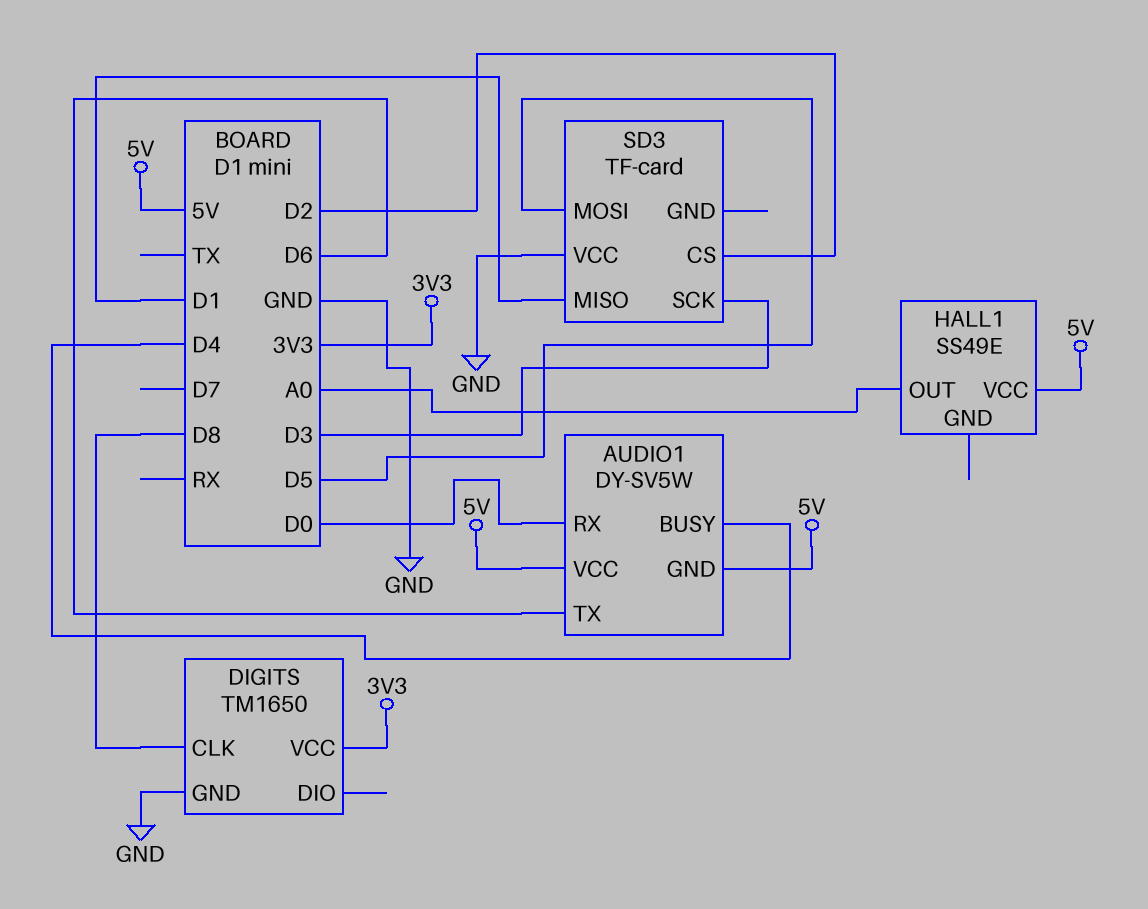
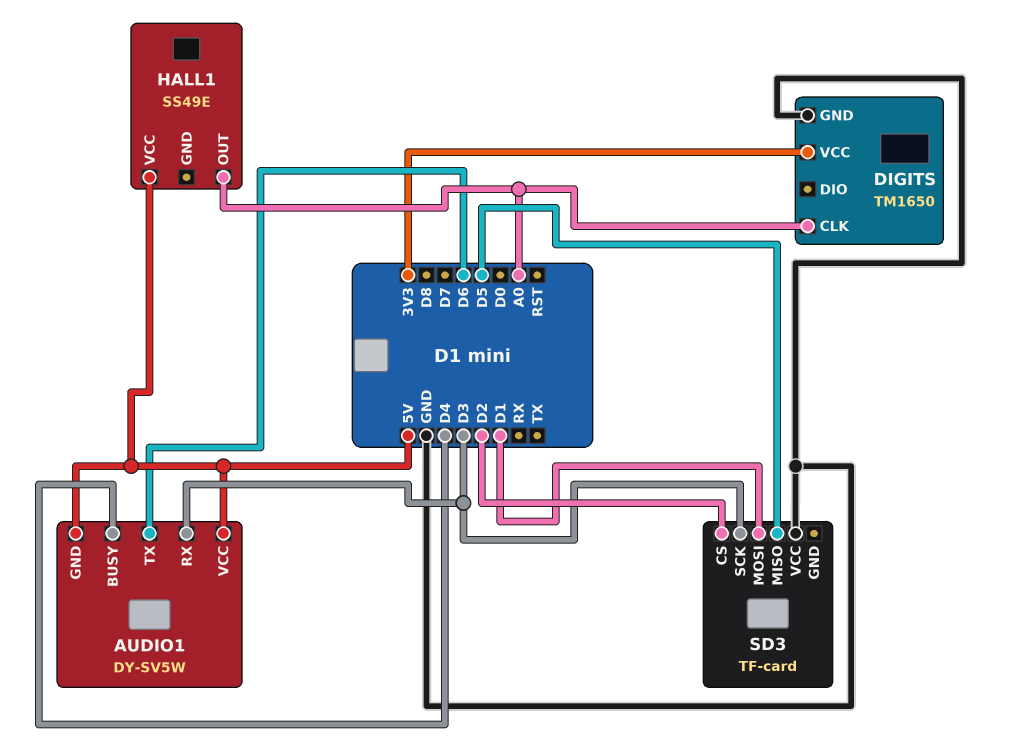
AUDIO1 pin RX: D0 -> D3
DIGITS pin CLK: D8 -> A0
SD3 pin MISO: D1 -> D5
SD3 pin MOSI: D5 -> D1

